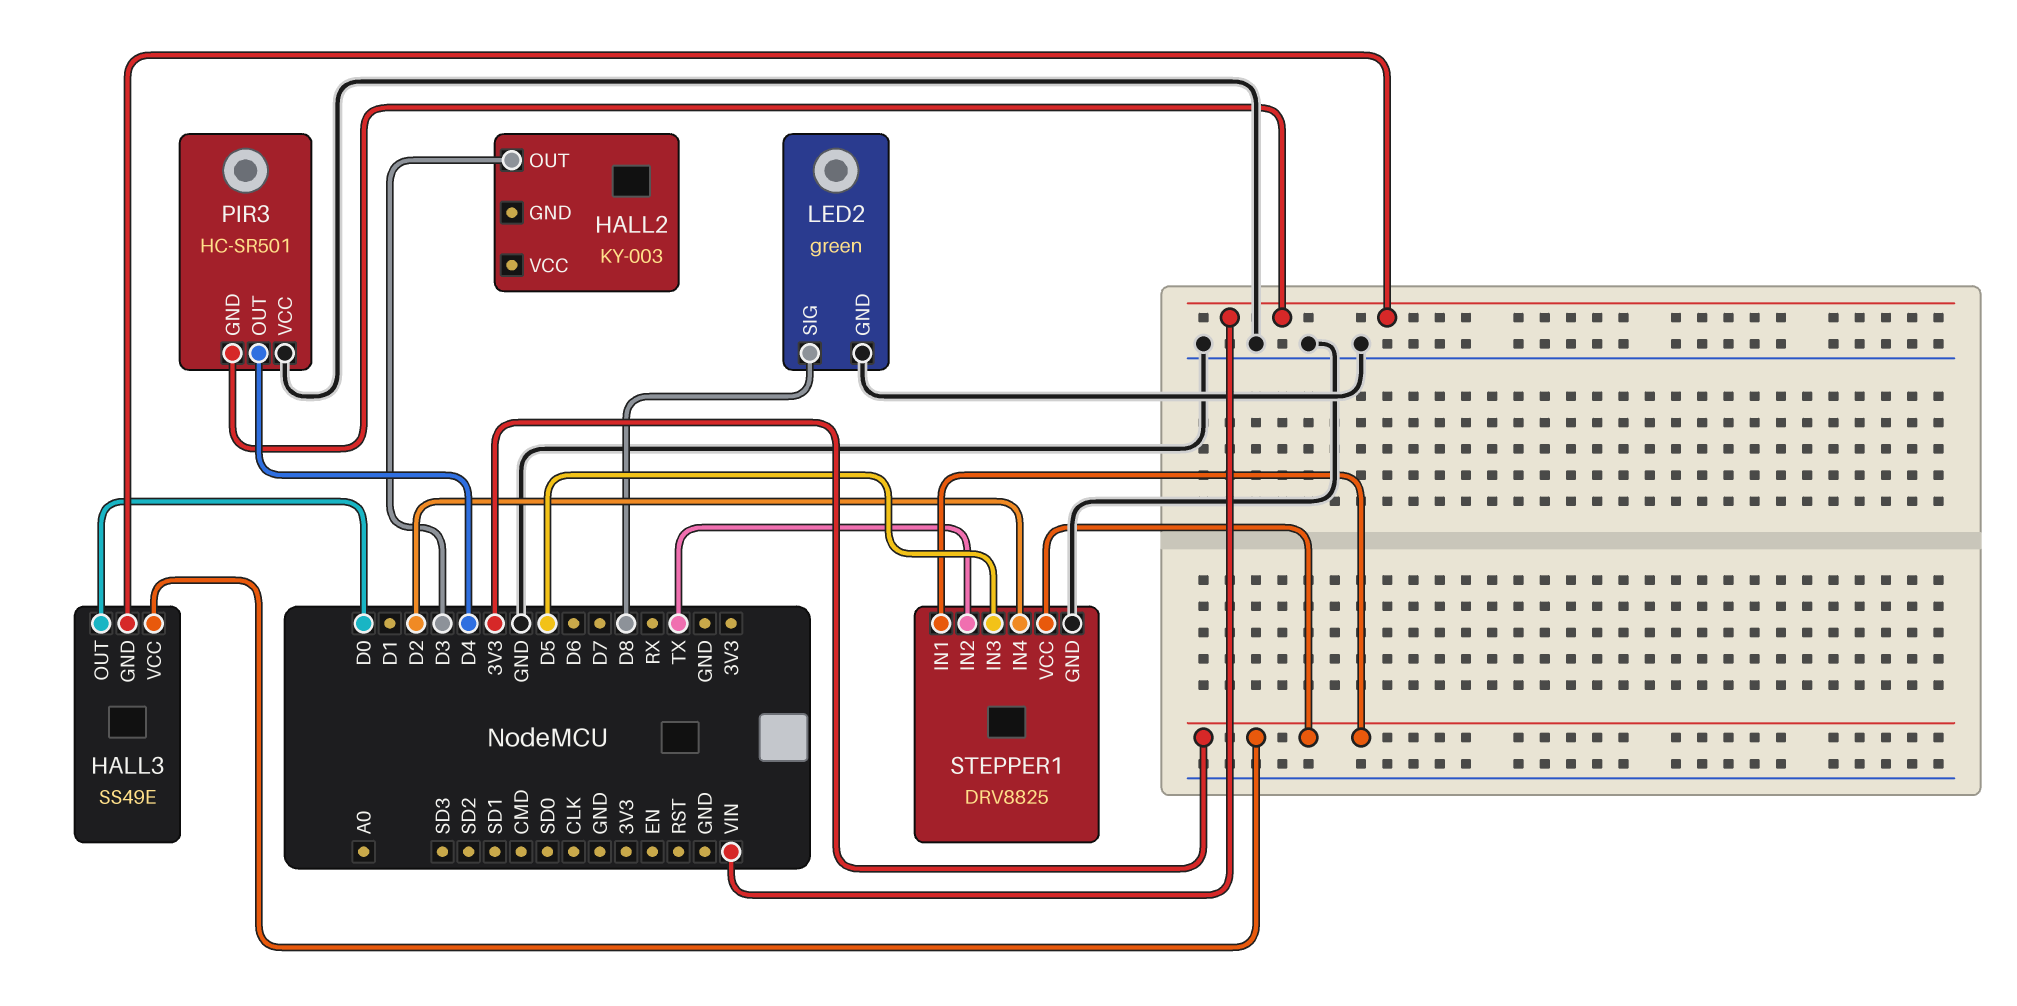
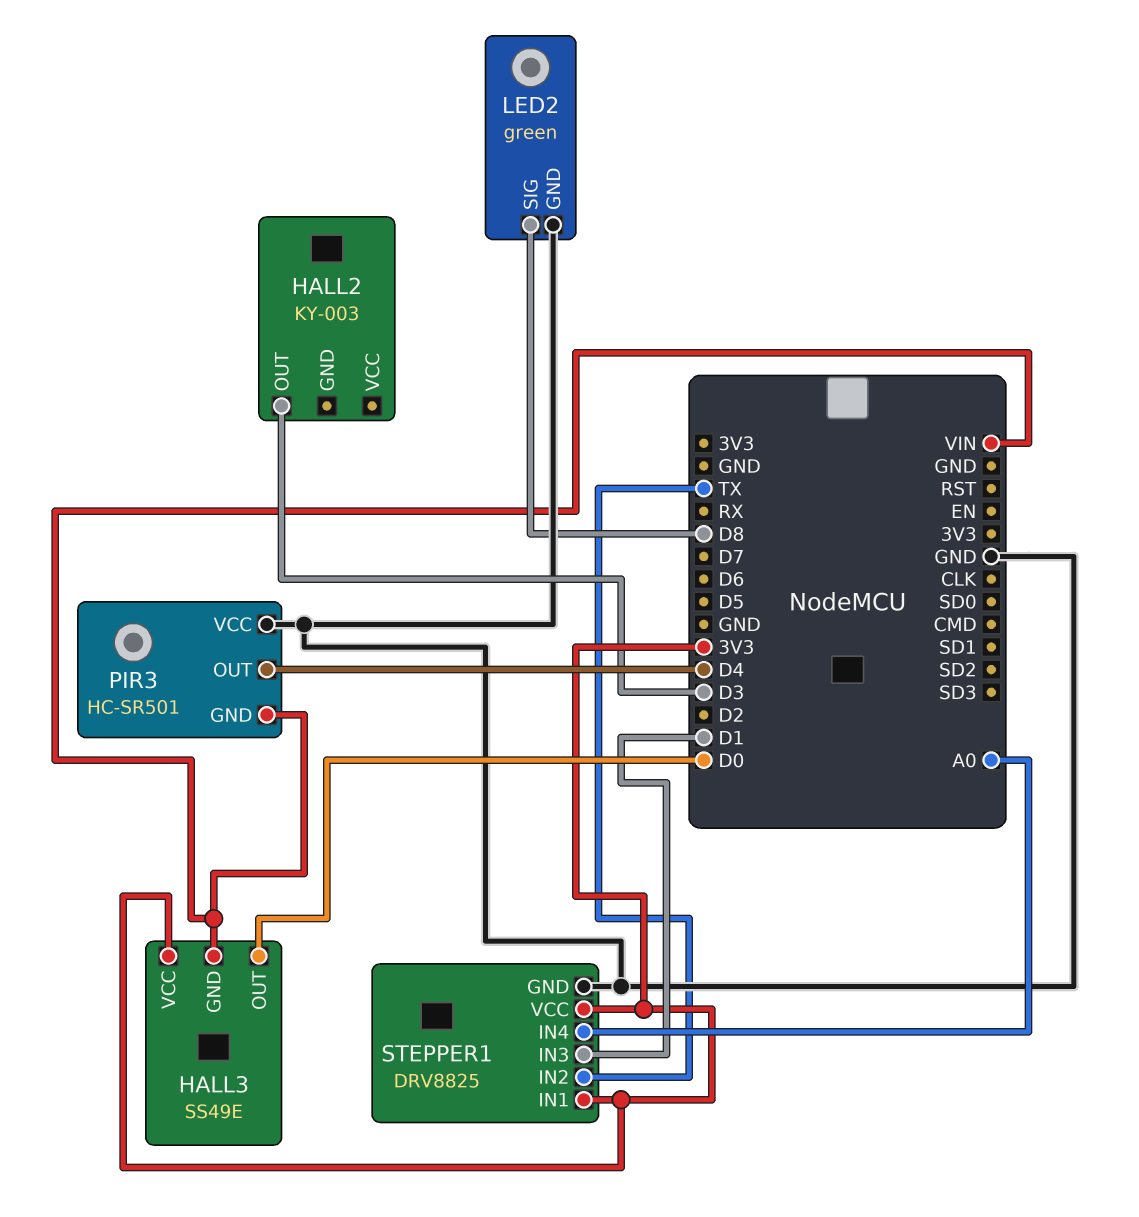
STEPPER1 pin IN3: D5 -> D1
STEPPER1 pin IN4: D2 -> A0

